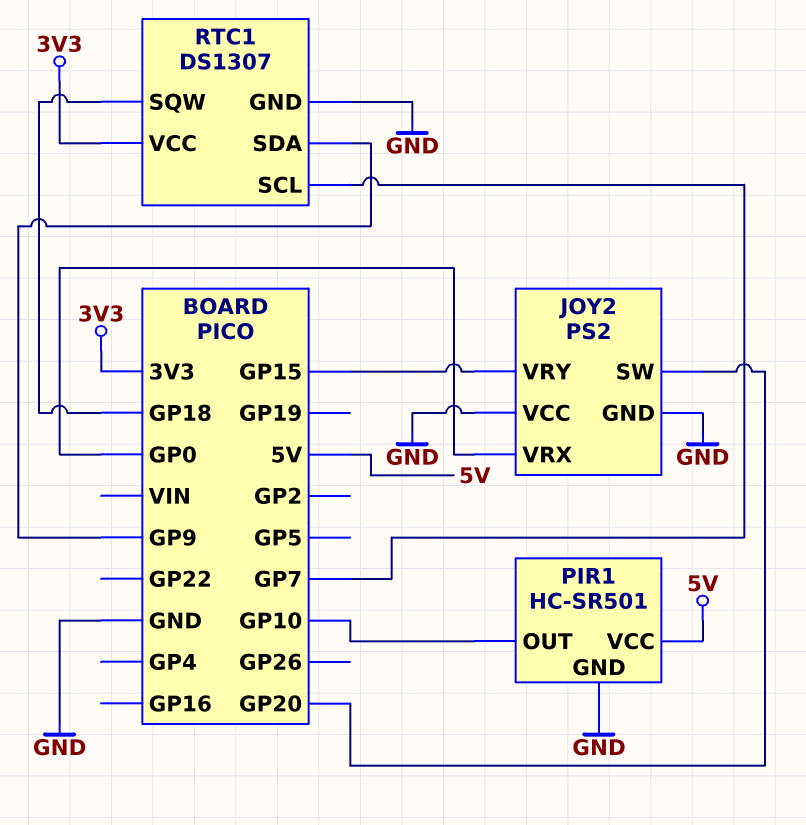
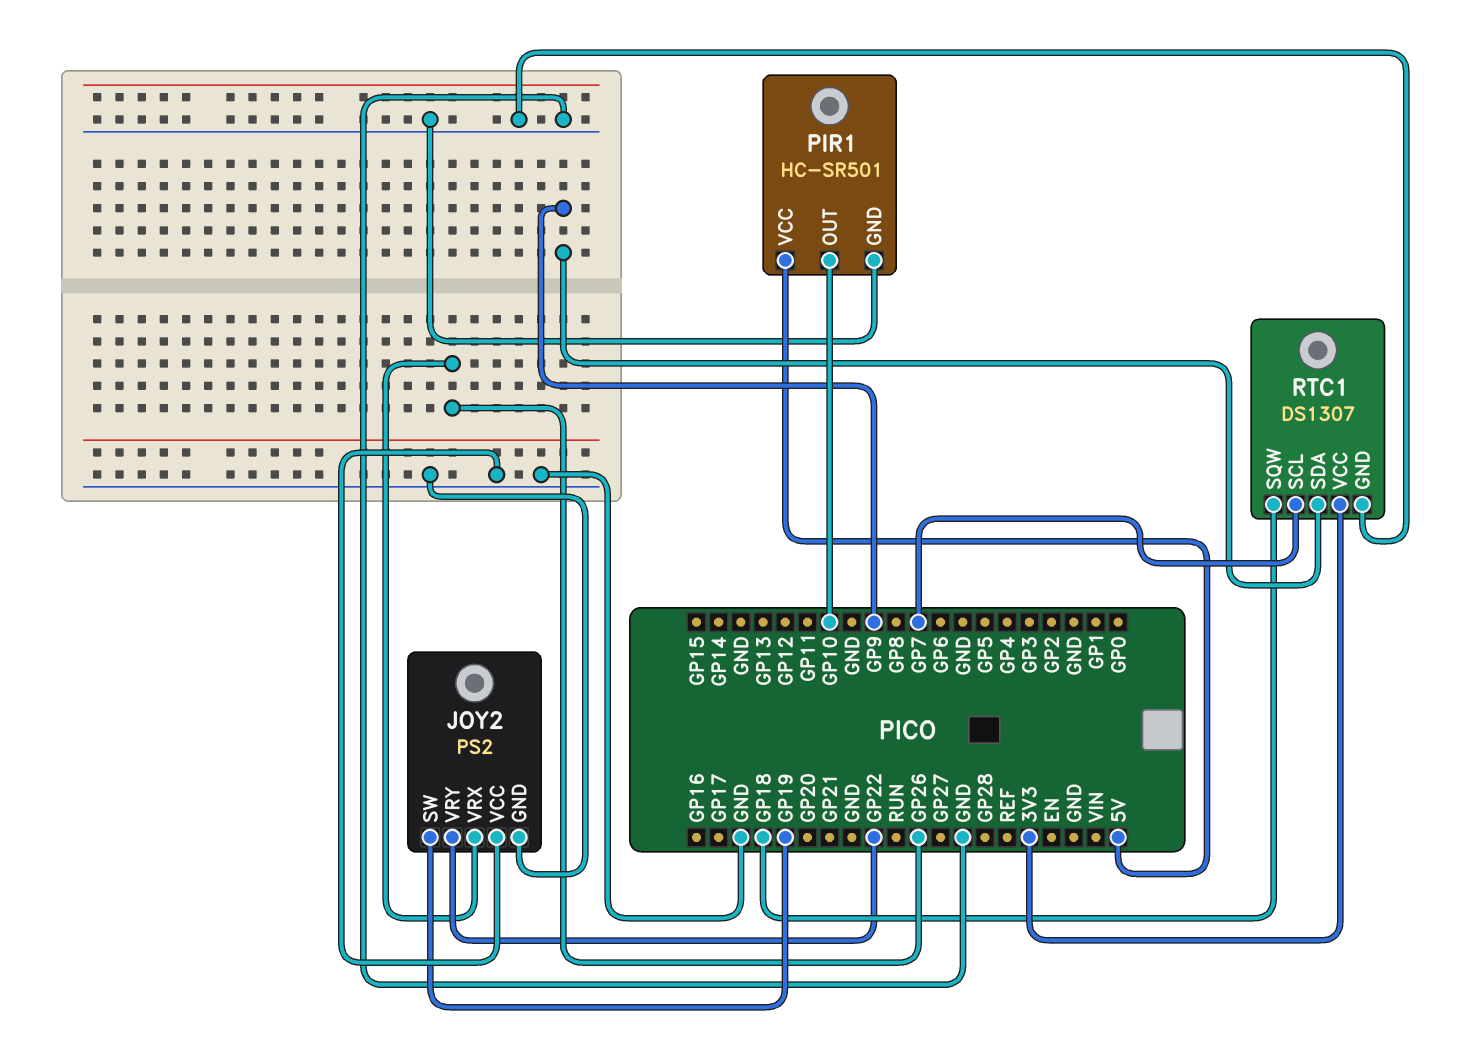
JOY2 pin SW: GP20 -> GP19
JOY2 pin VRX: GP0 -> GP26
JOY2 pin VRY: GP15 -> GP22

